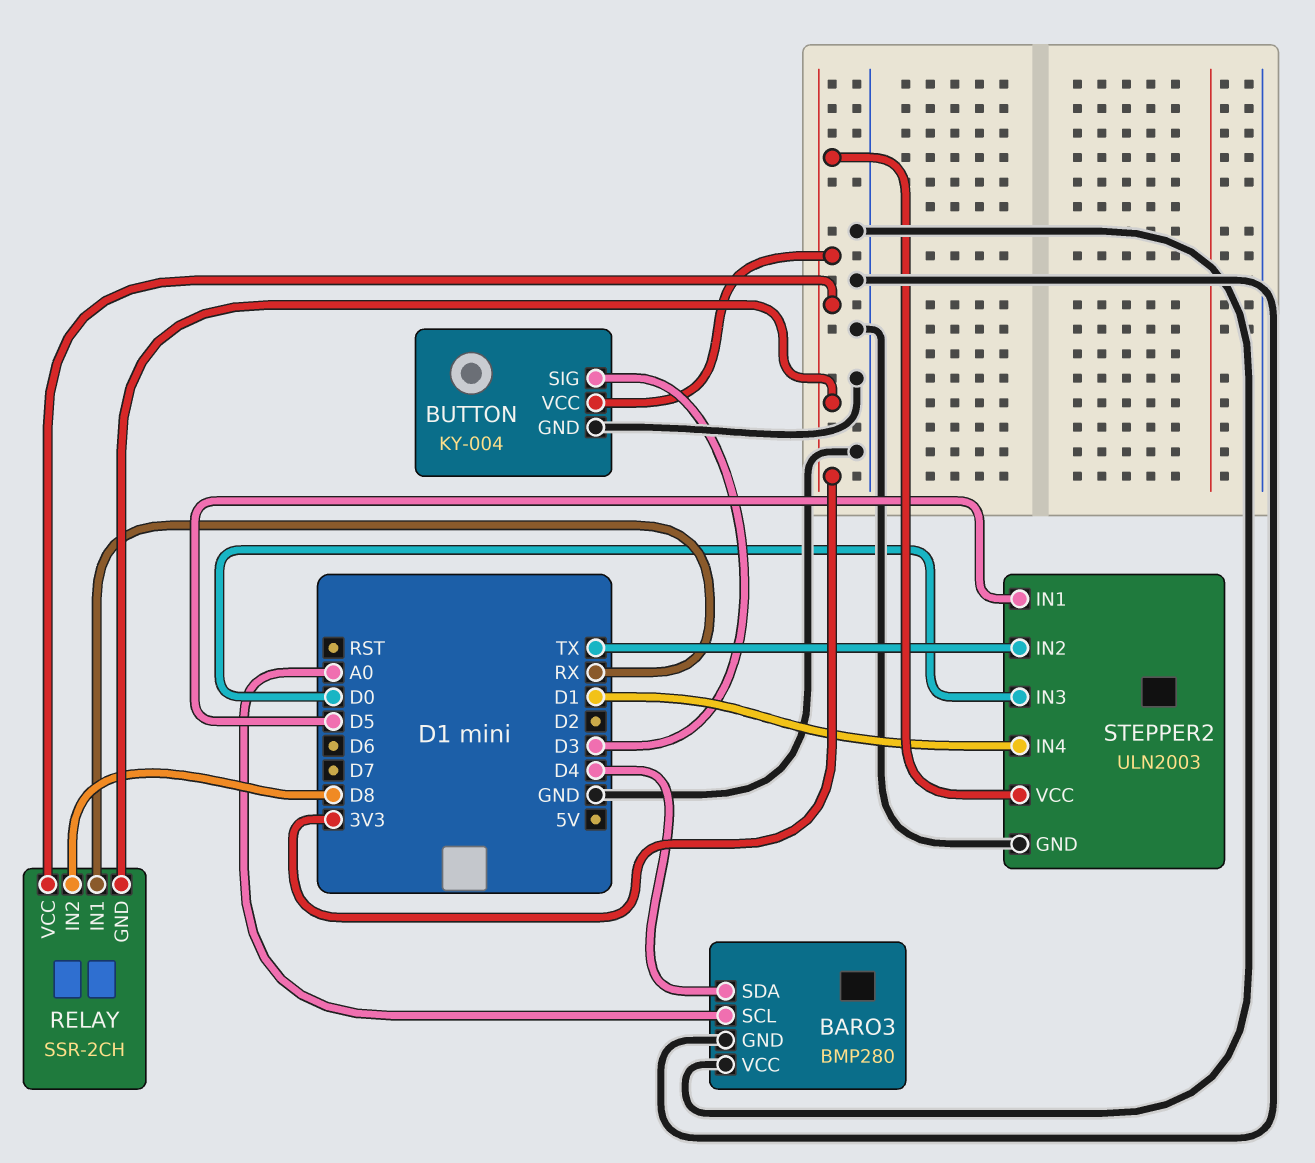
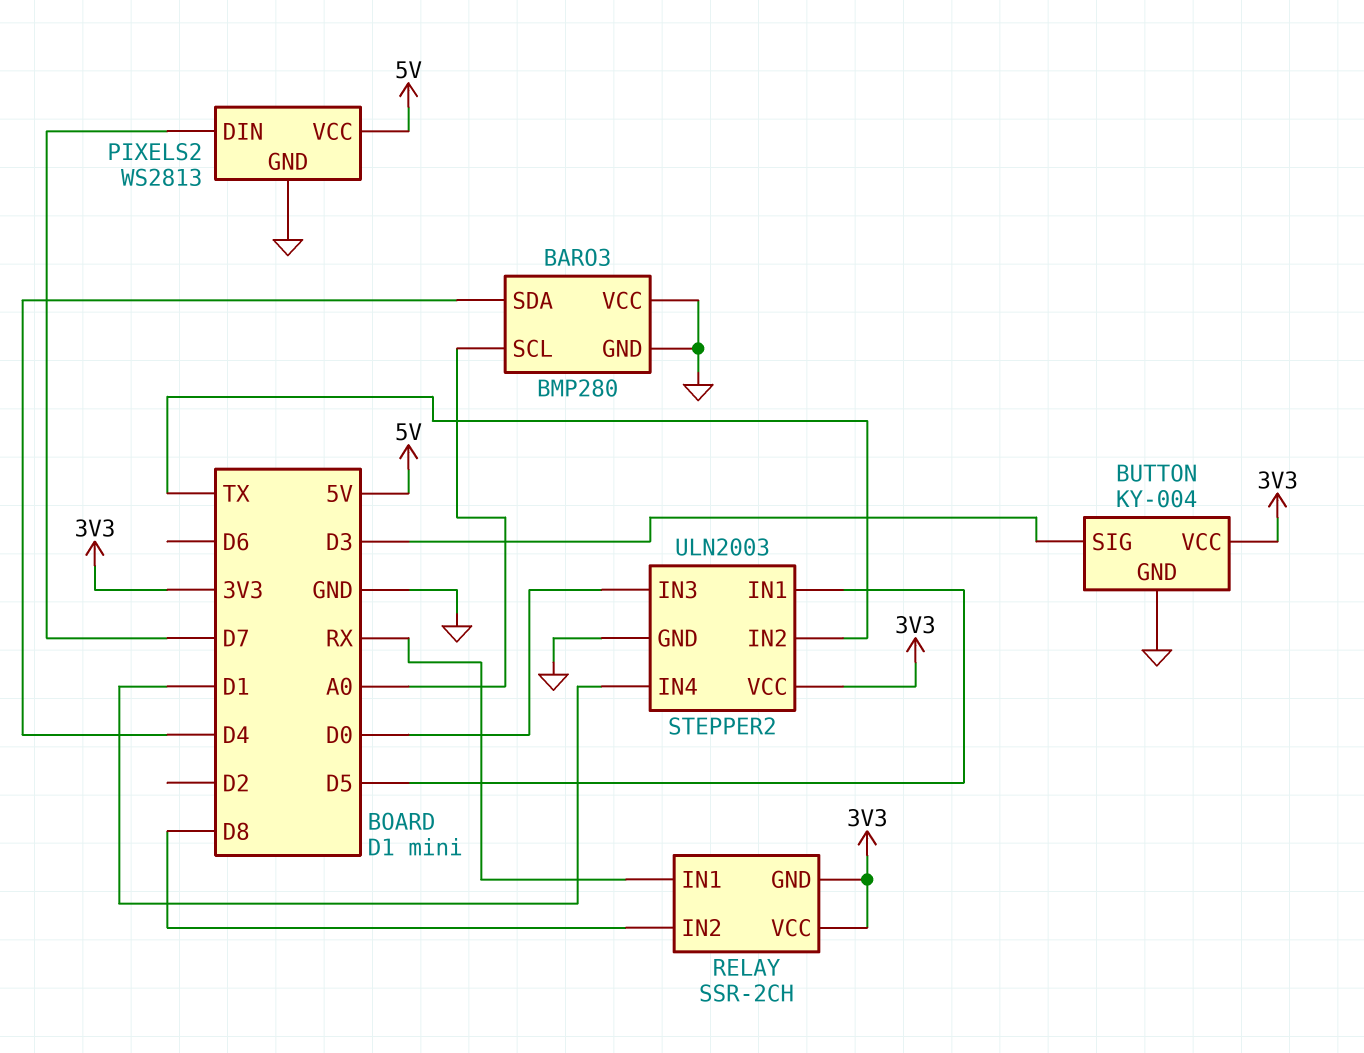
PIXELS2: none -> WS2813
PIXELS2 pin DIN: none -> D7
PIXELS2 pin GND: none -> GND
PIXELS2 pin VCC: none -> 5V

